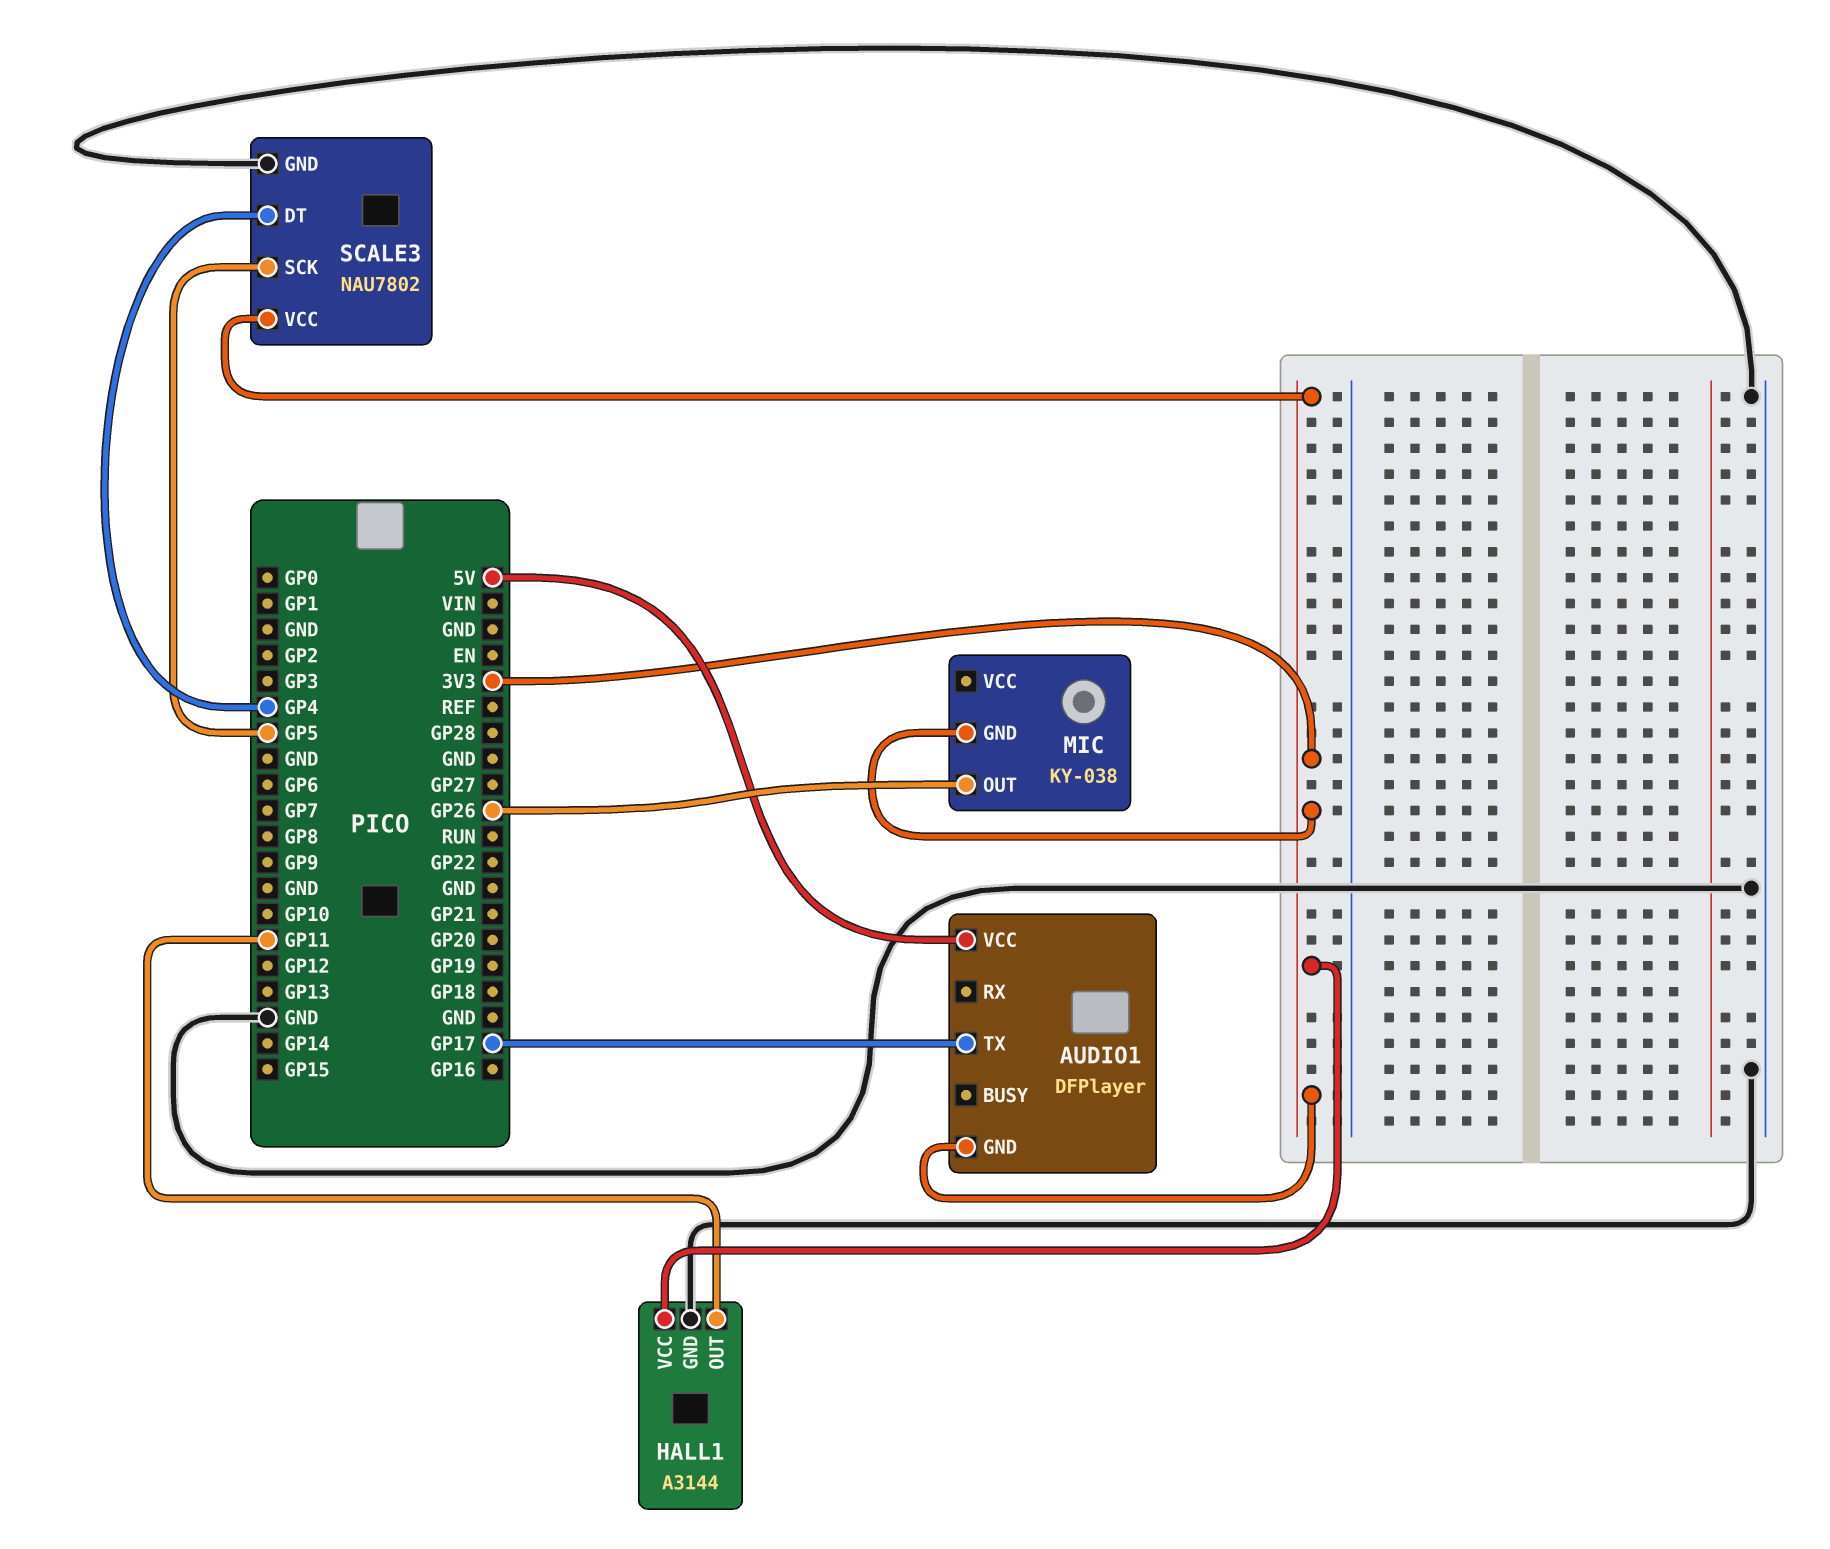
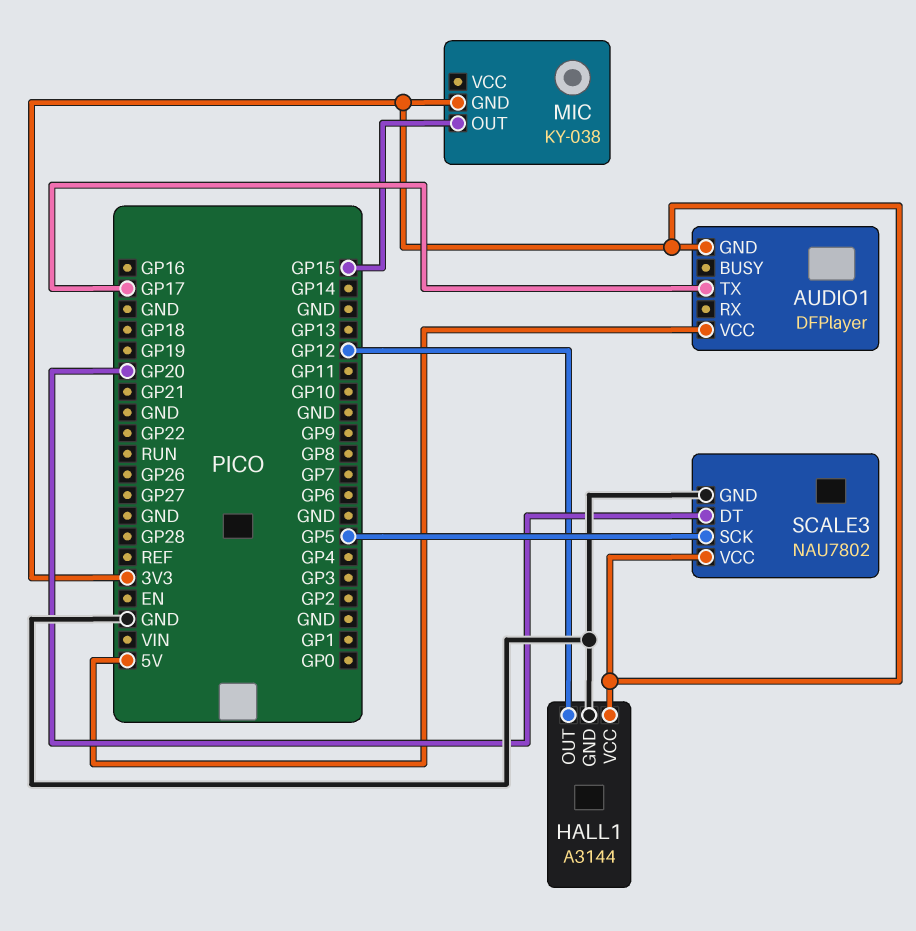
HALL1 pin OUT: GP11 -> GP12
MIC pin OUT: GP26 -> GP15
SCALE3 pin DT: GP4 -> GP20

